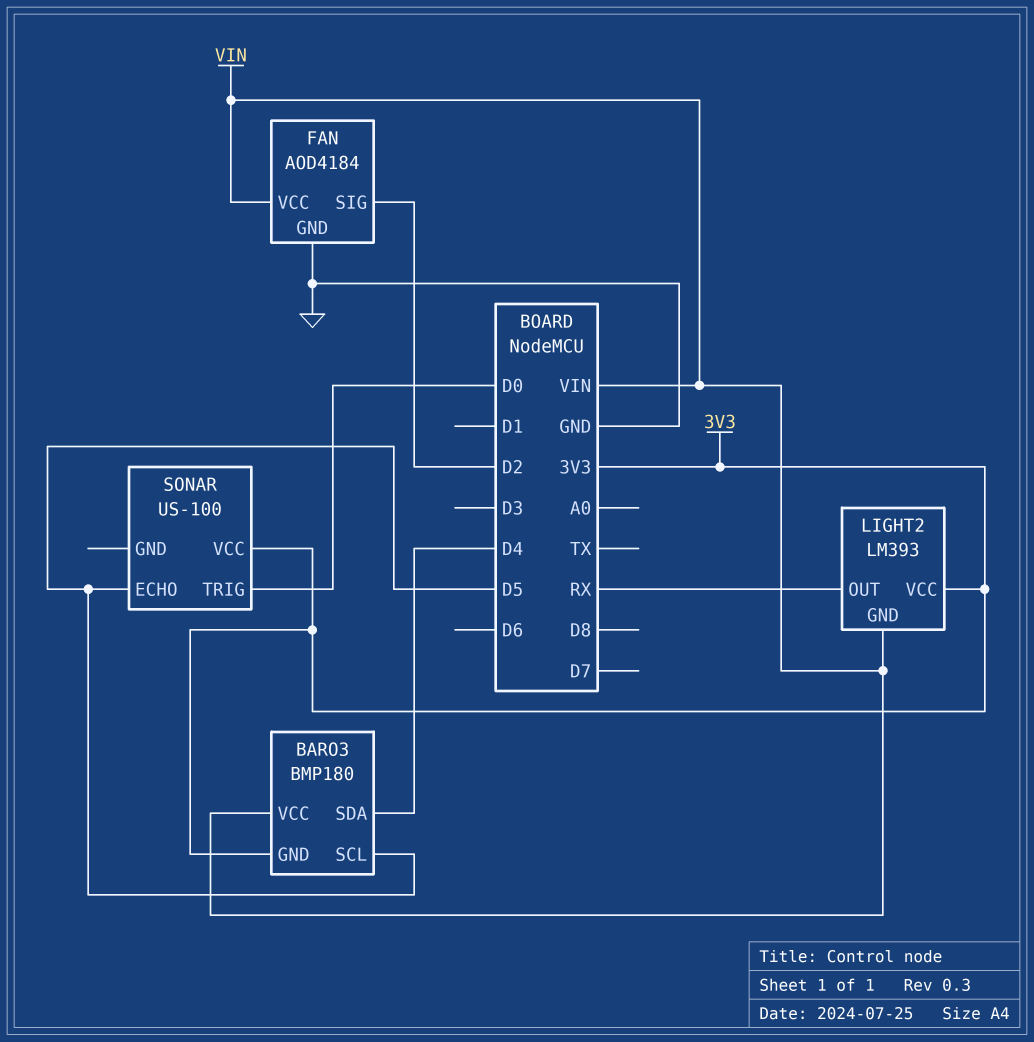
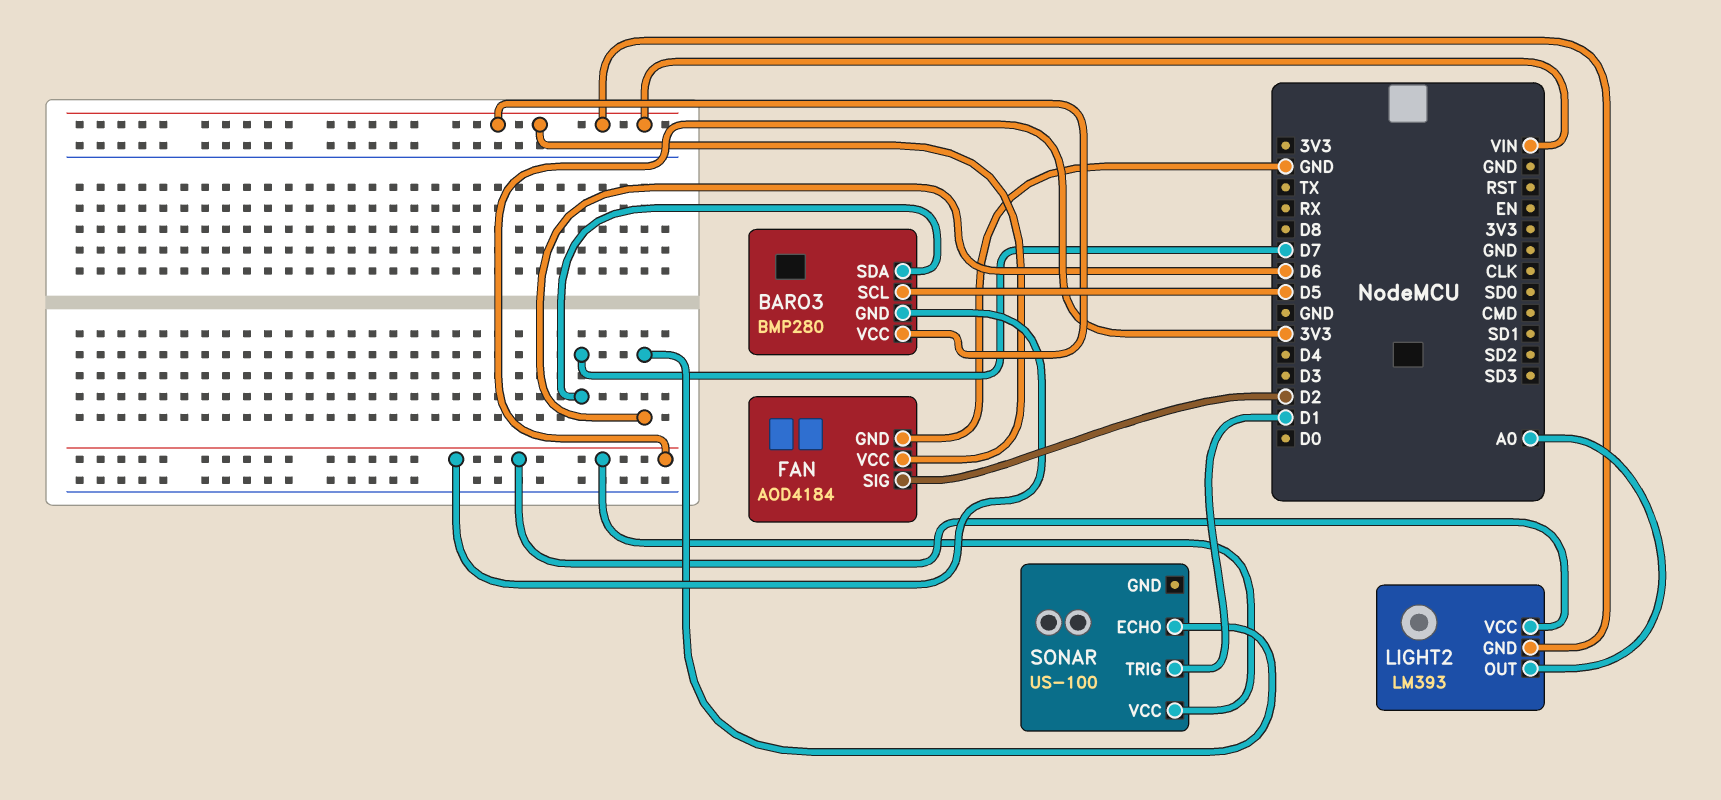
BARO3: BMP180 -> BMP280
BARO3 pin SDA: D4 -> D7
LIGHT2 pin OUT: RX -> A0
SONAR pin ECHO: D5 -> D6
SONAR pin TRIG: D0 -> D1

